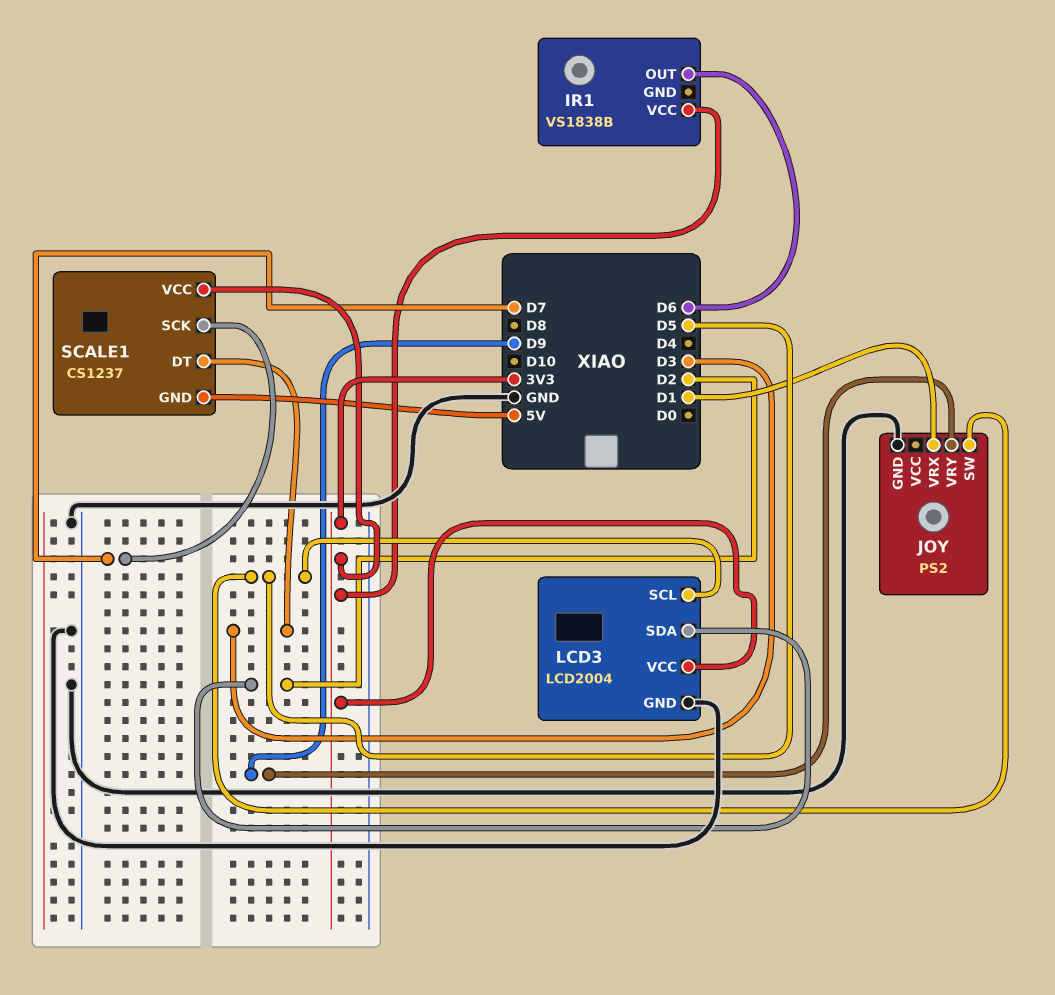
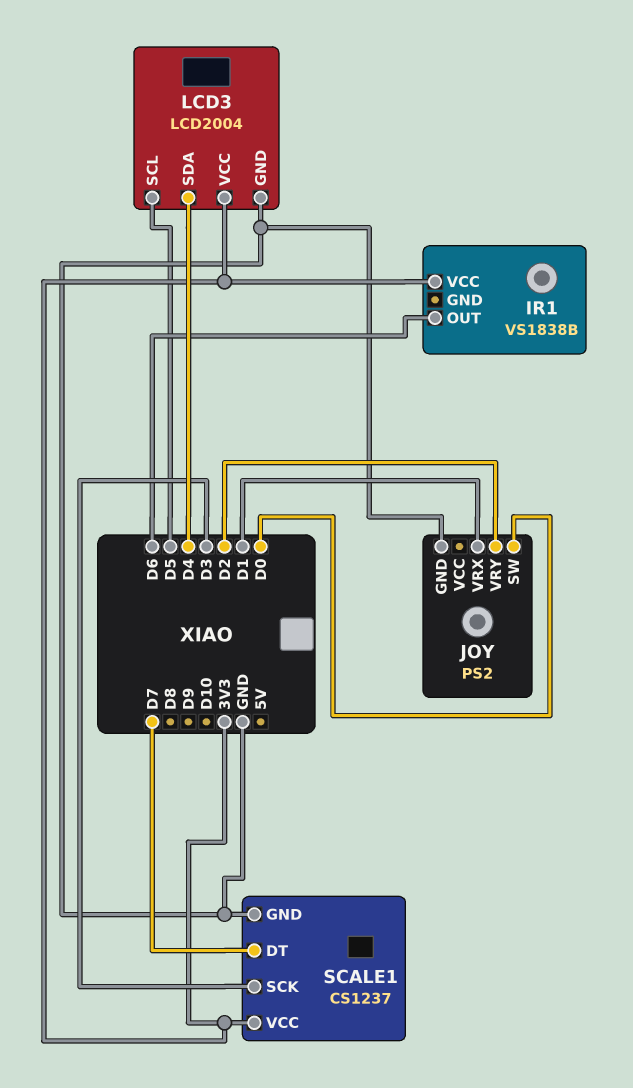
JOY pin SW: D5 -> D0
JOY pin VRY: D9 -> D2
LCD3 pin SDA: D2 -> D4
SCALE1 pin DT: D3 -> D7
SCALE1 pin GND: 5V -> GND
SCALE1 pin SCK: D7 -> D3

